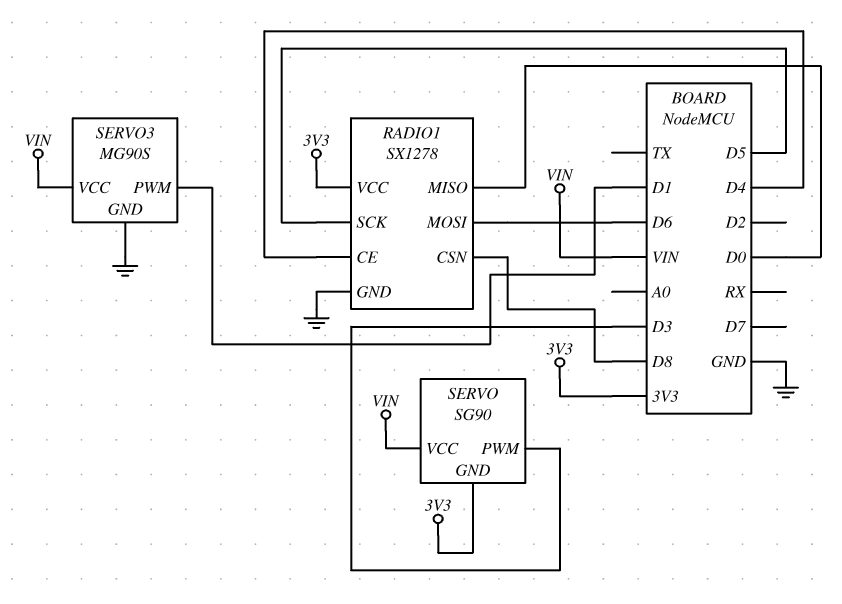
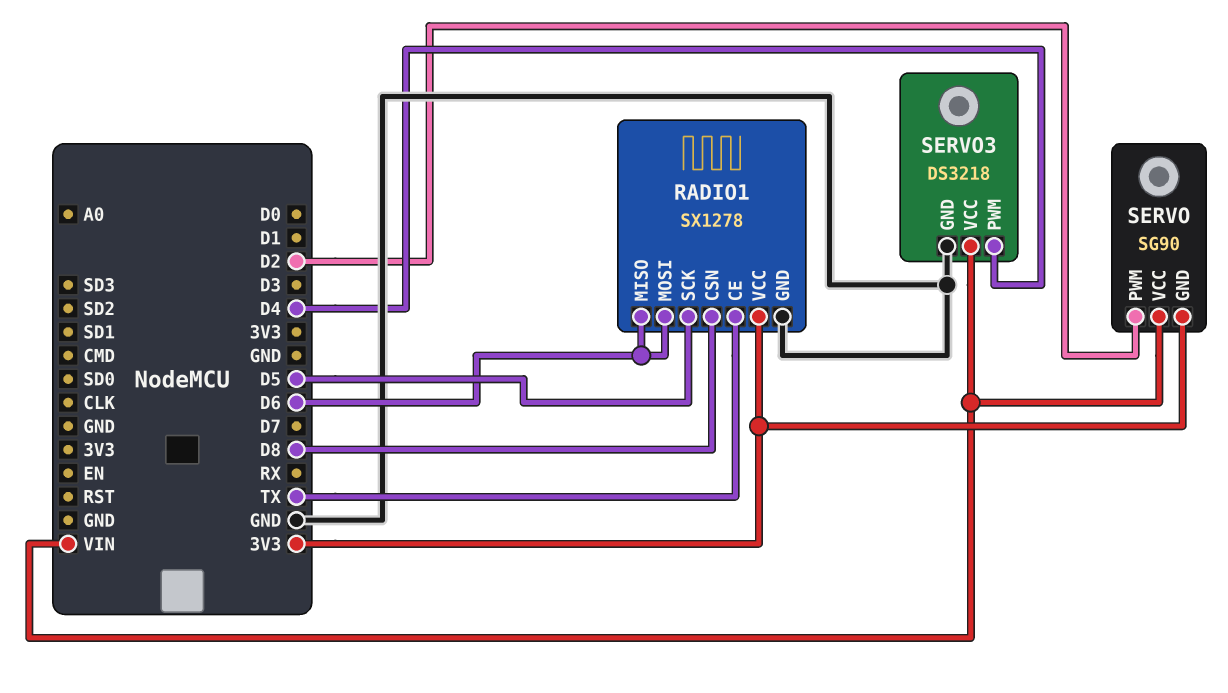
RADIO1 pin CE: D4 -> TX
RADIO1 pin MISO: D0 -> D6
SERVO pin PWM: D3 -> D2
SERVO3: MG90S -> DS3218
SERVO3 pin PWM: D1 -> D4

